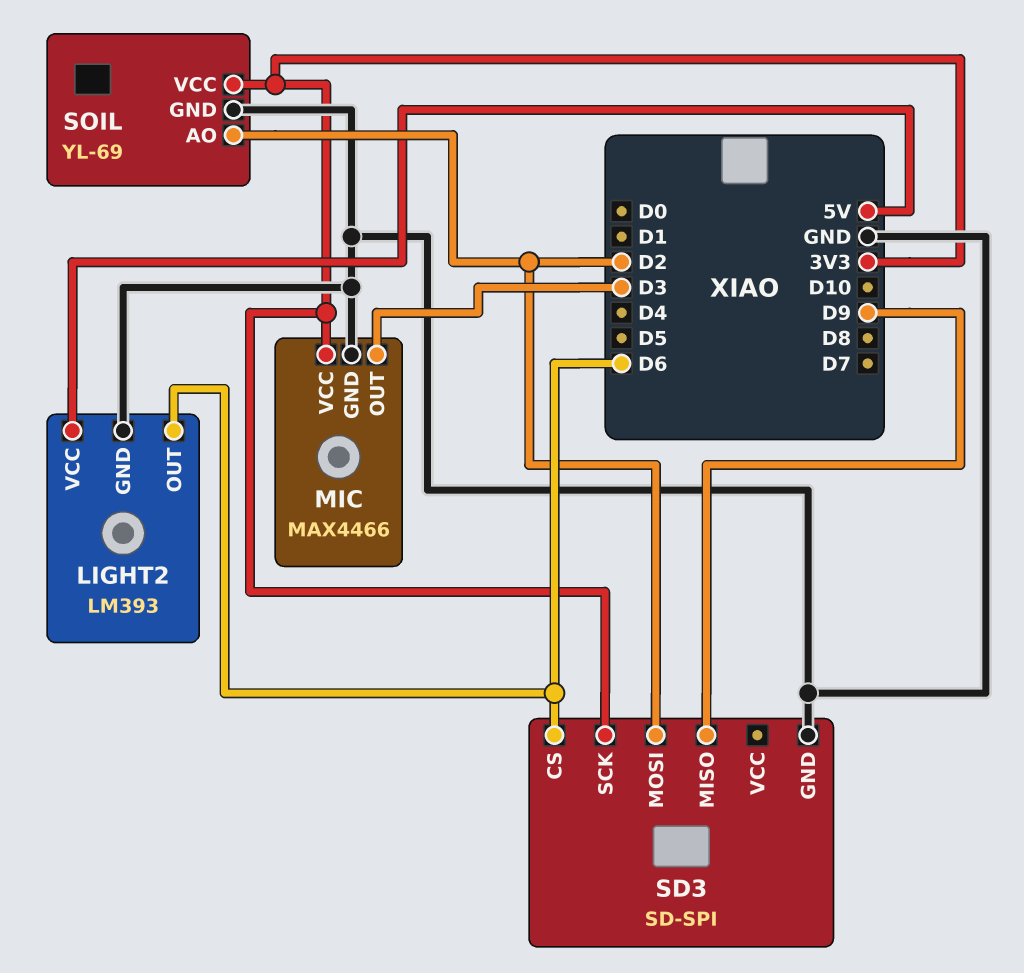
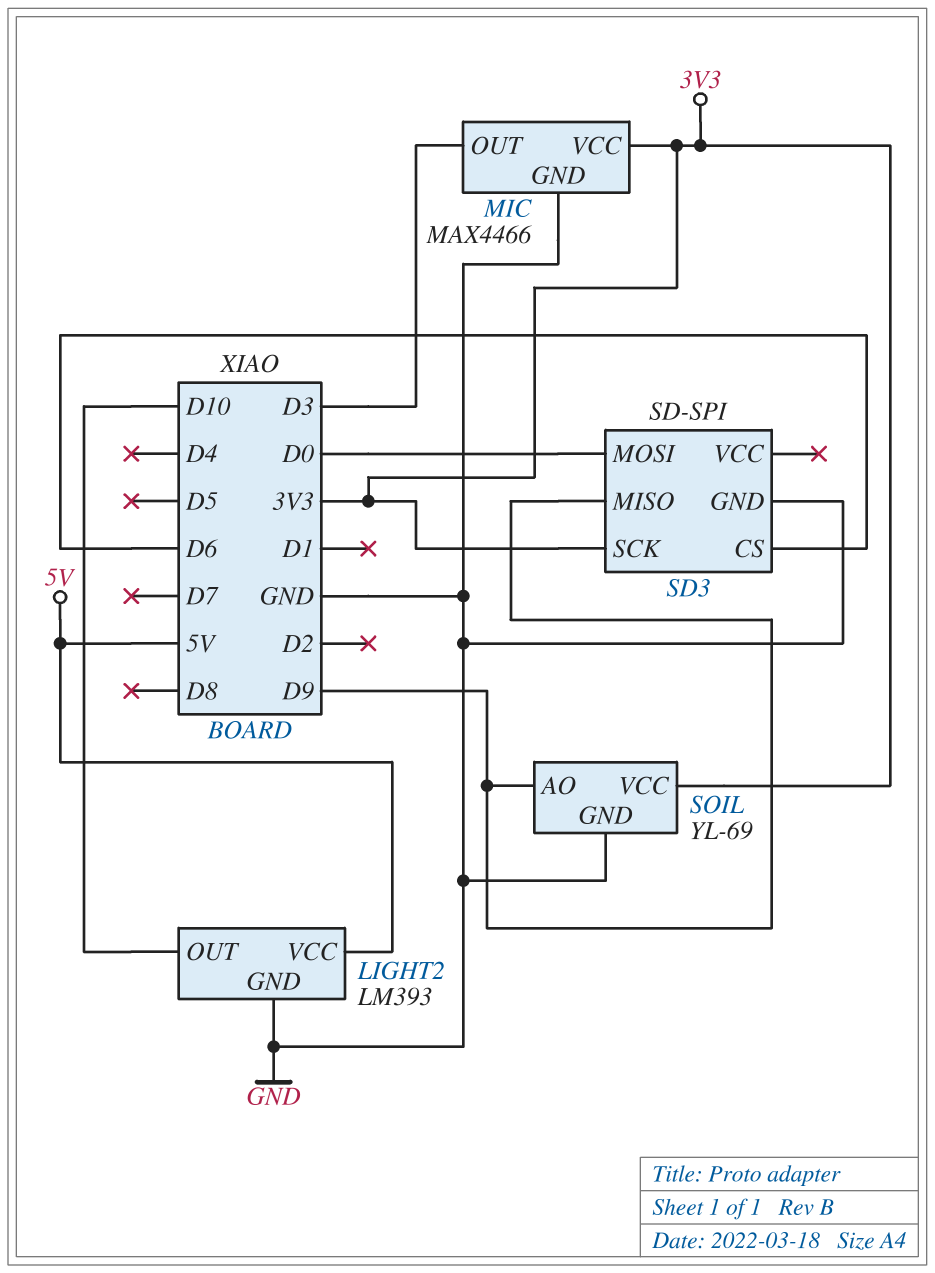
LIGHT2 pin OUT: D6 -> D10
SD3 pin MOSI: D2 -> D0
SOIL pin AO: D2 -> D9

